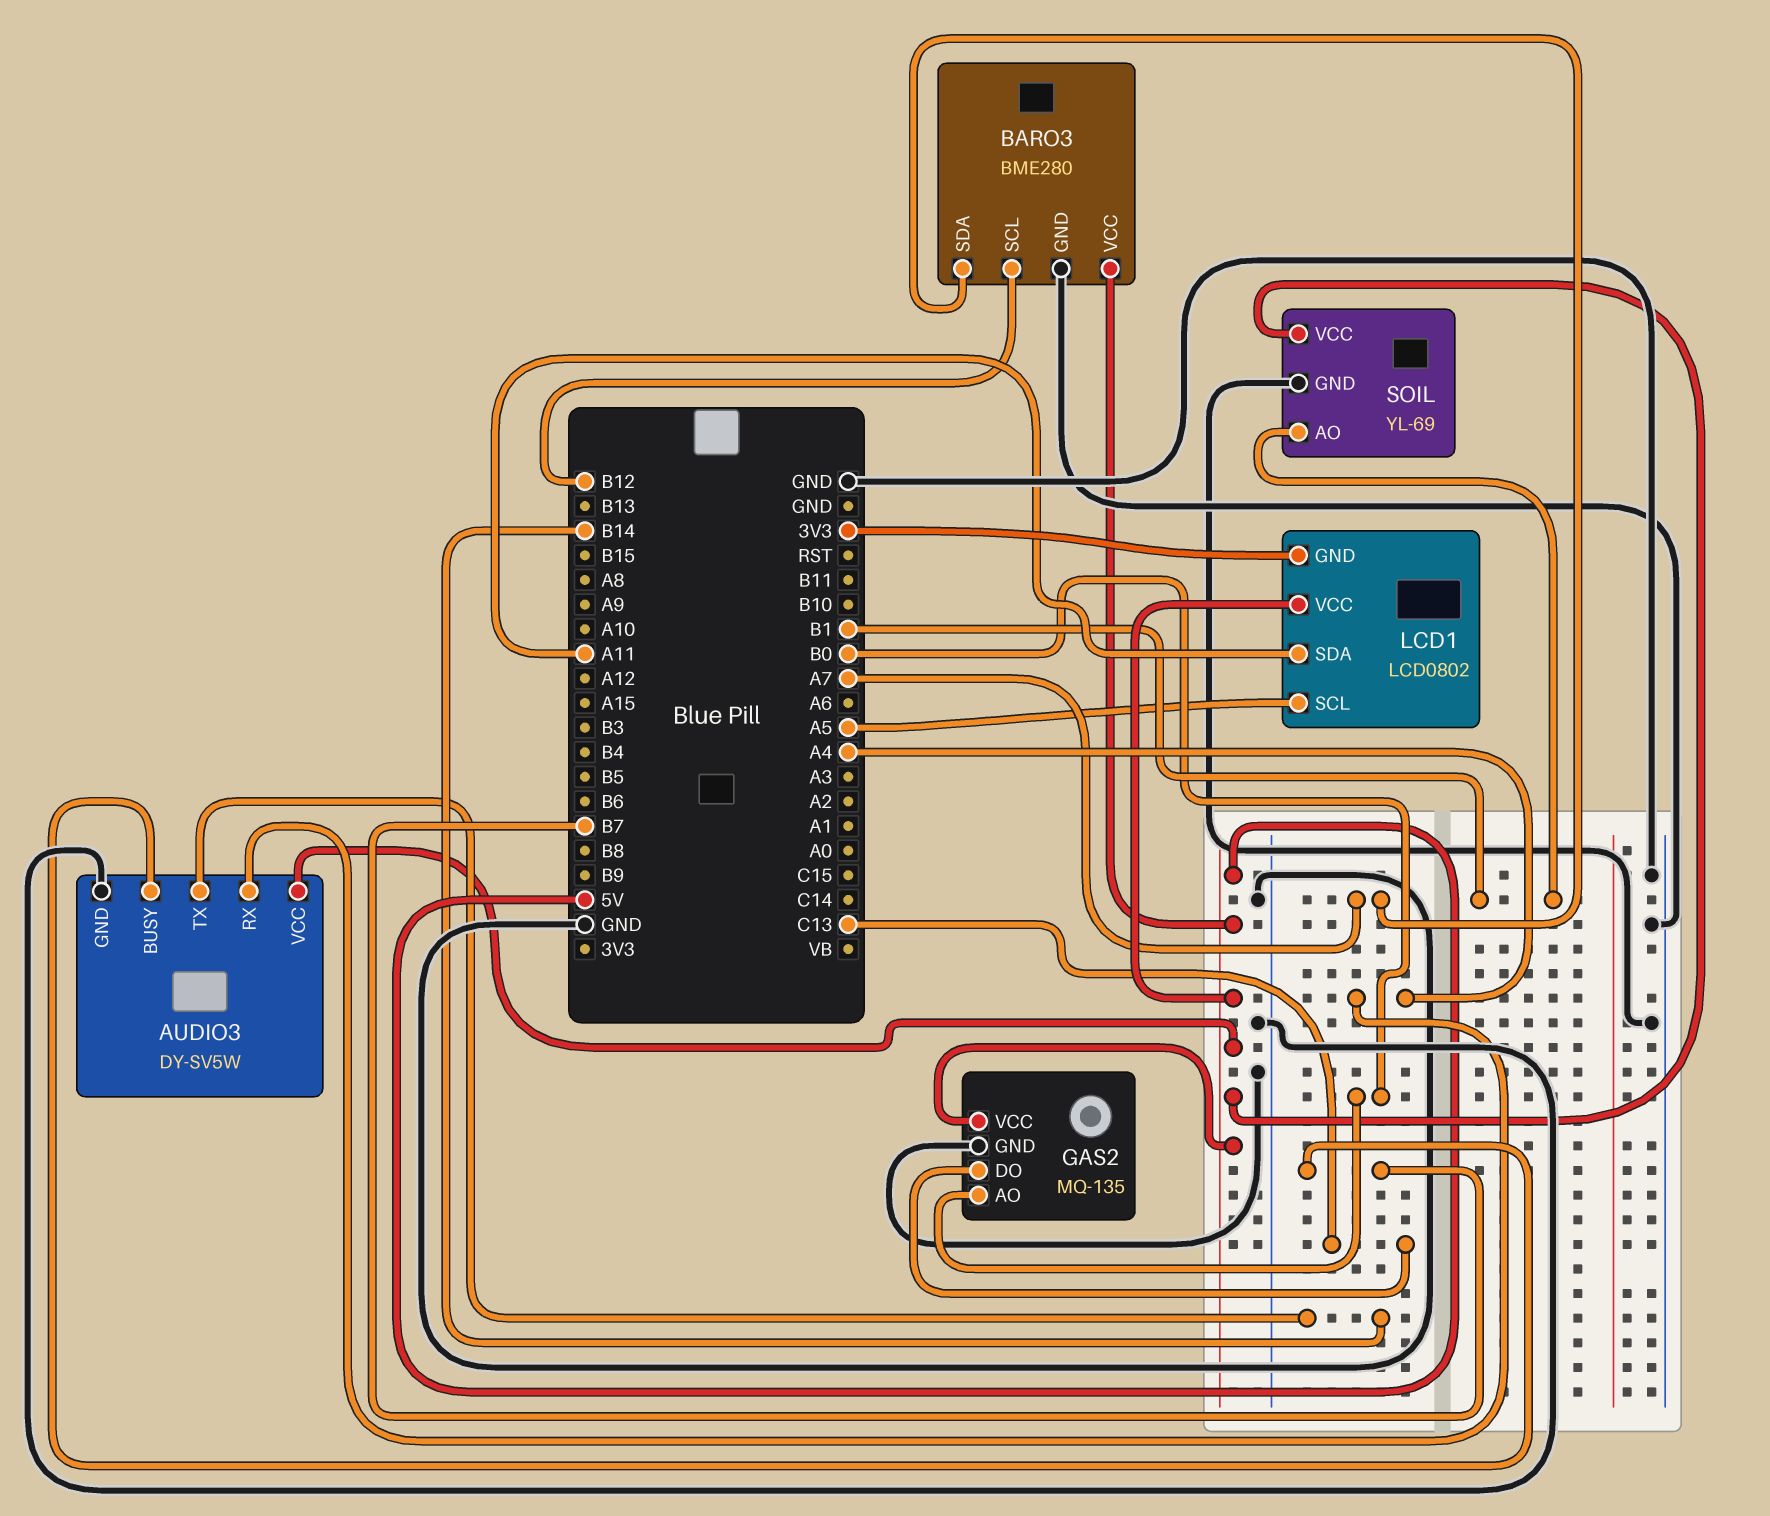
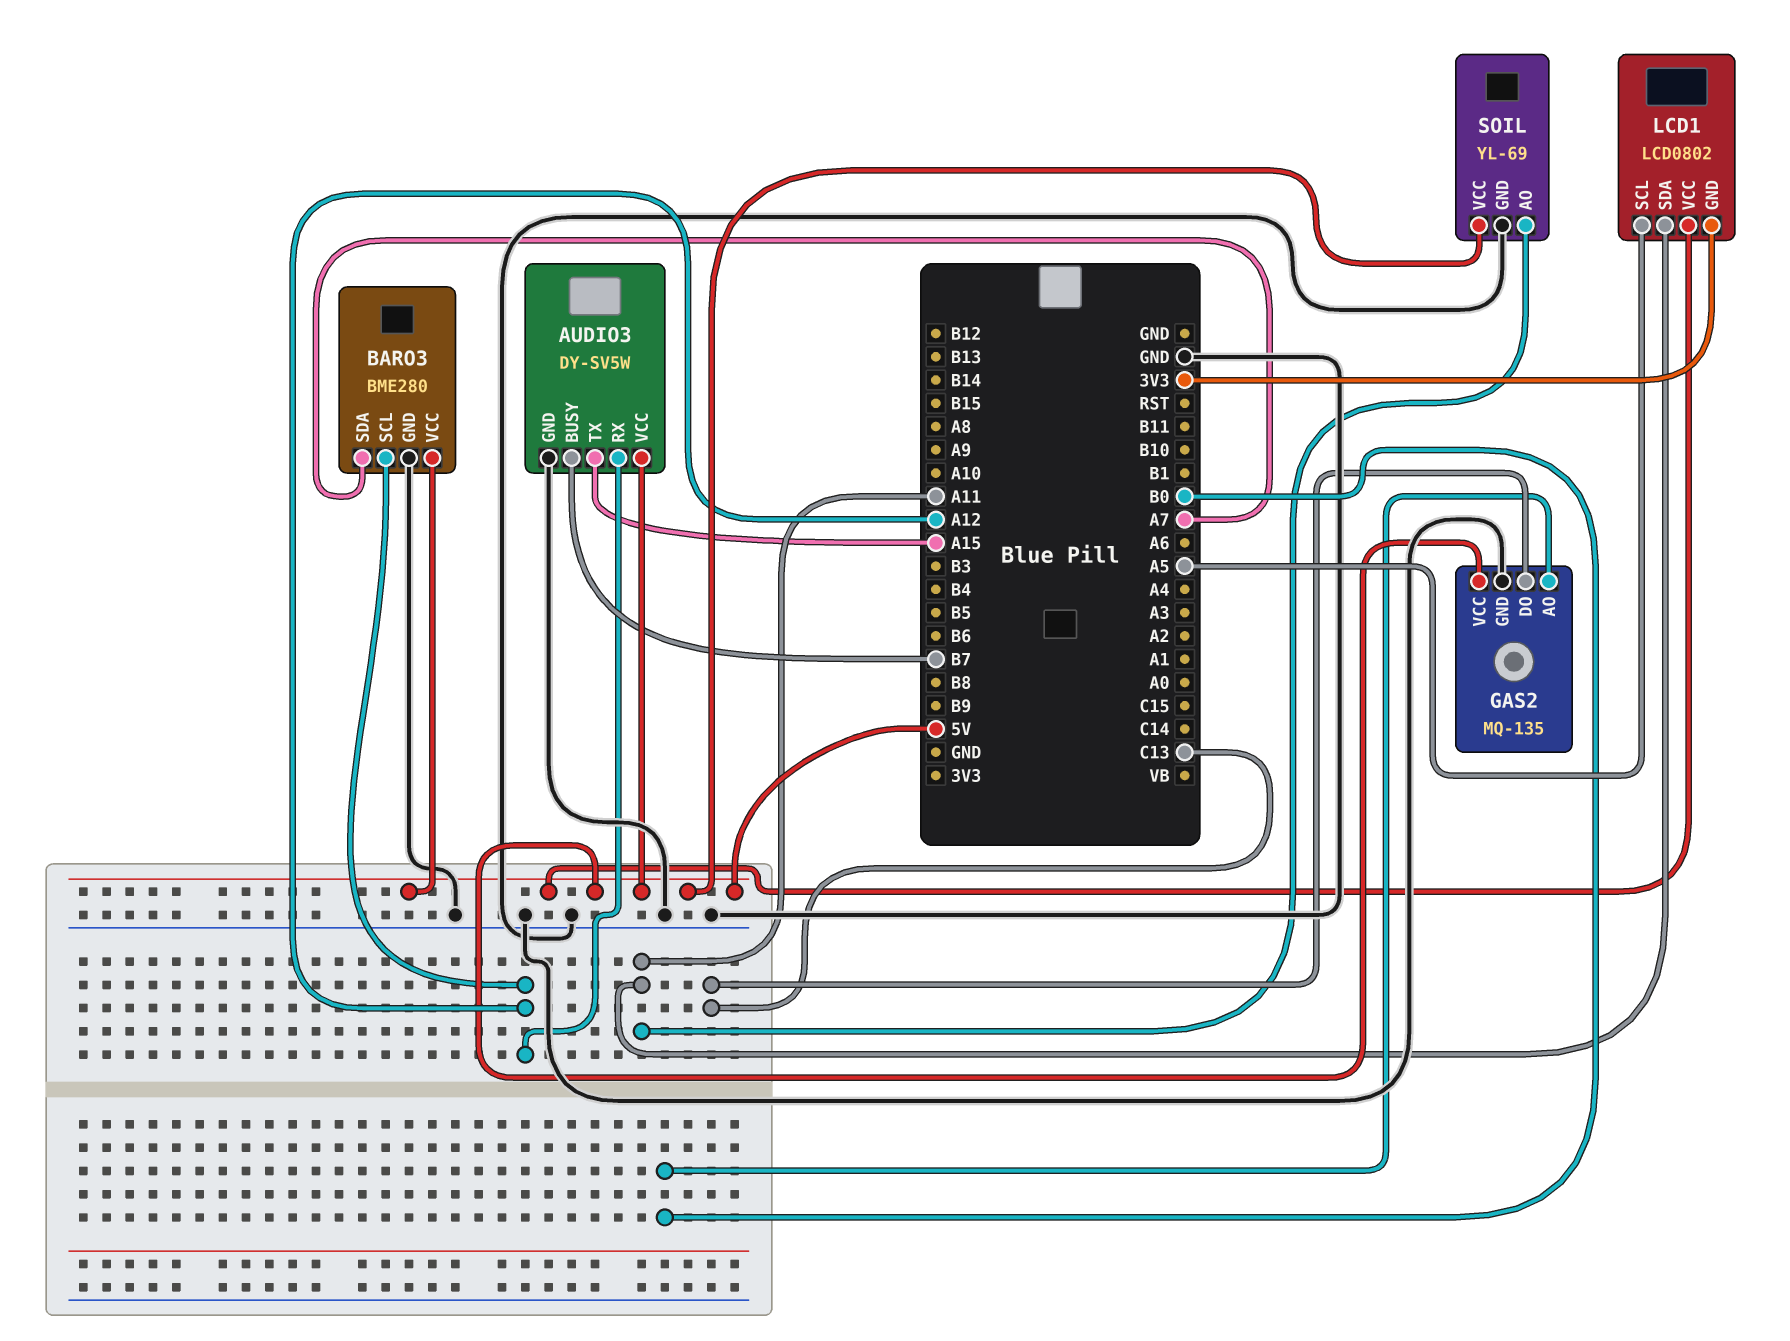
AUDIO3 pin RX: A4 -> A12
AUDIO3 pin TX: B14 -> A15
BARO3 pin SCL: B12 -> A12
SOIL pin AO: B1 -> A11

